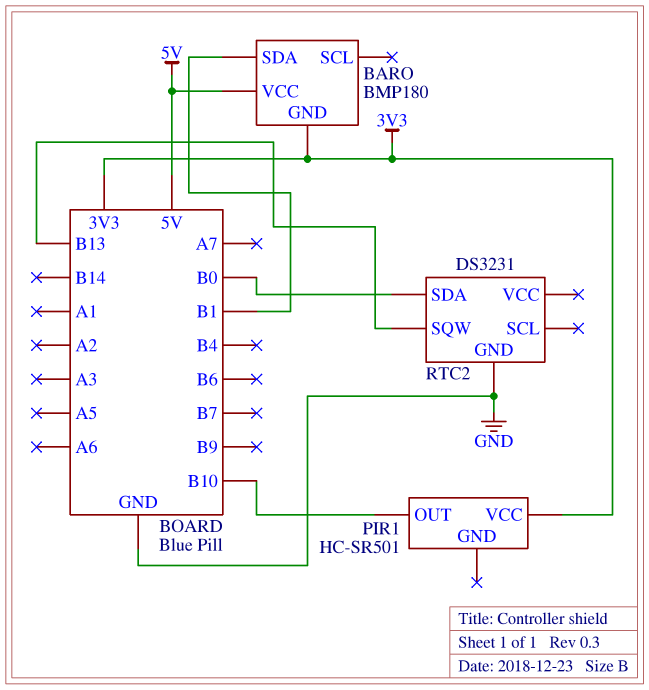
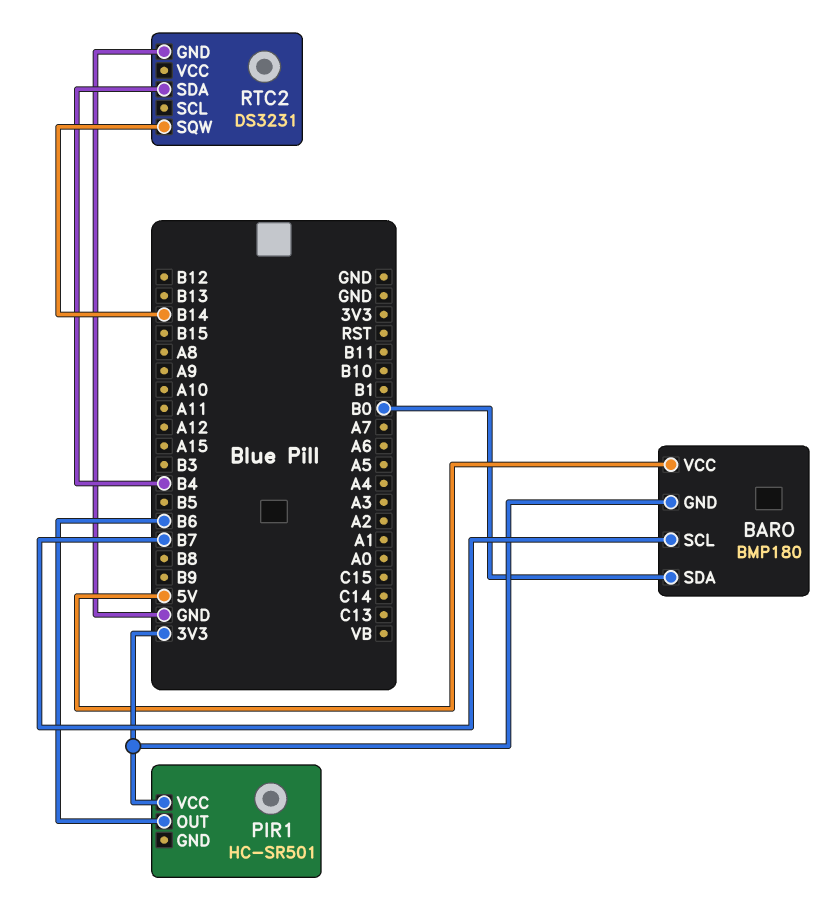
BARO pin SCL: none -> B7
BARO pin SDA: B1 -> B0
PIR1 pin OUT: B10 -> B6
RTC2 pin SDA: B0 -> B4
RTC2 pin SQW: B13 -> B14

